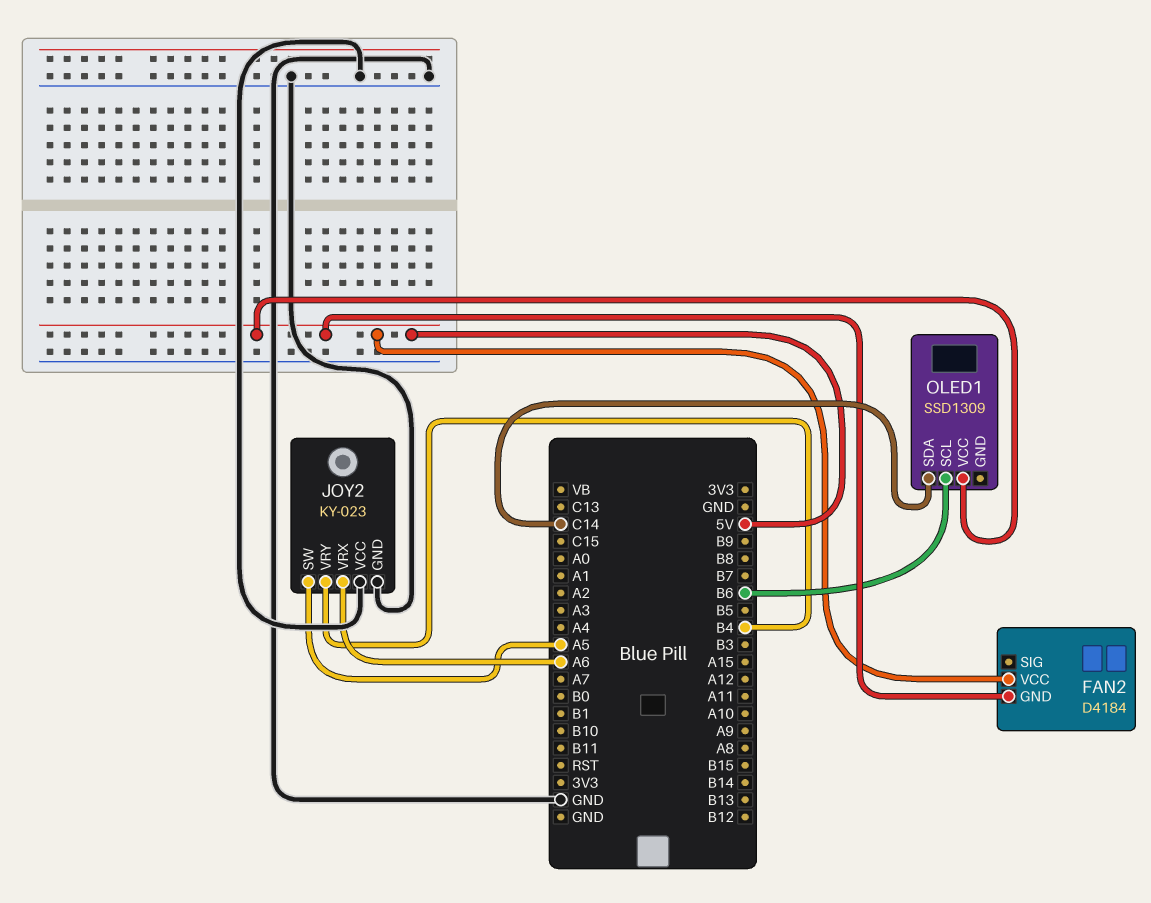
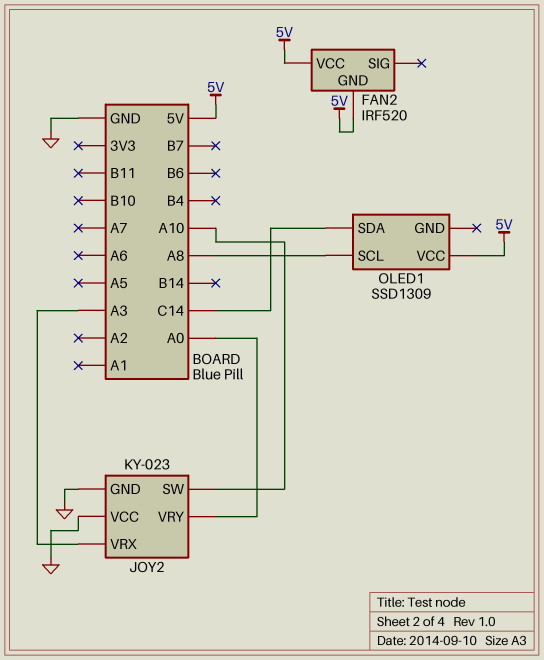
FAN2: D4184 -> IRF520
JOY2 pin SW: A5 -> A10
JOY2 pin VRX: A6 -> A3
JOY2 pin VRY: B4 -> A0
OLED1 pin SCL: B6 -> A8

